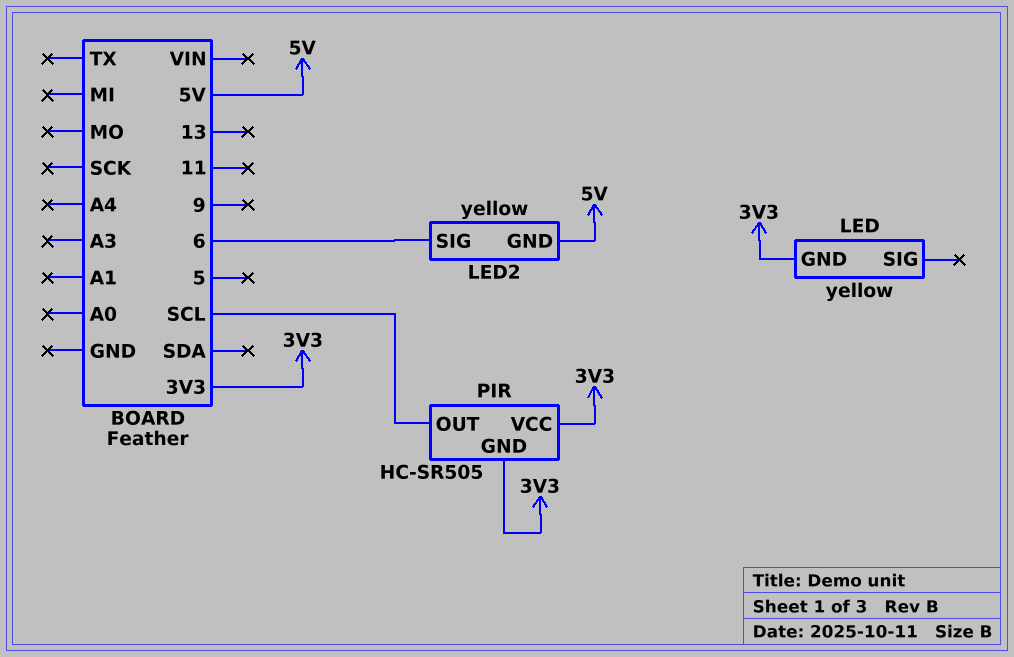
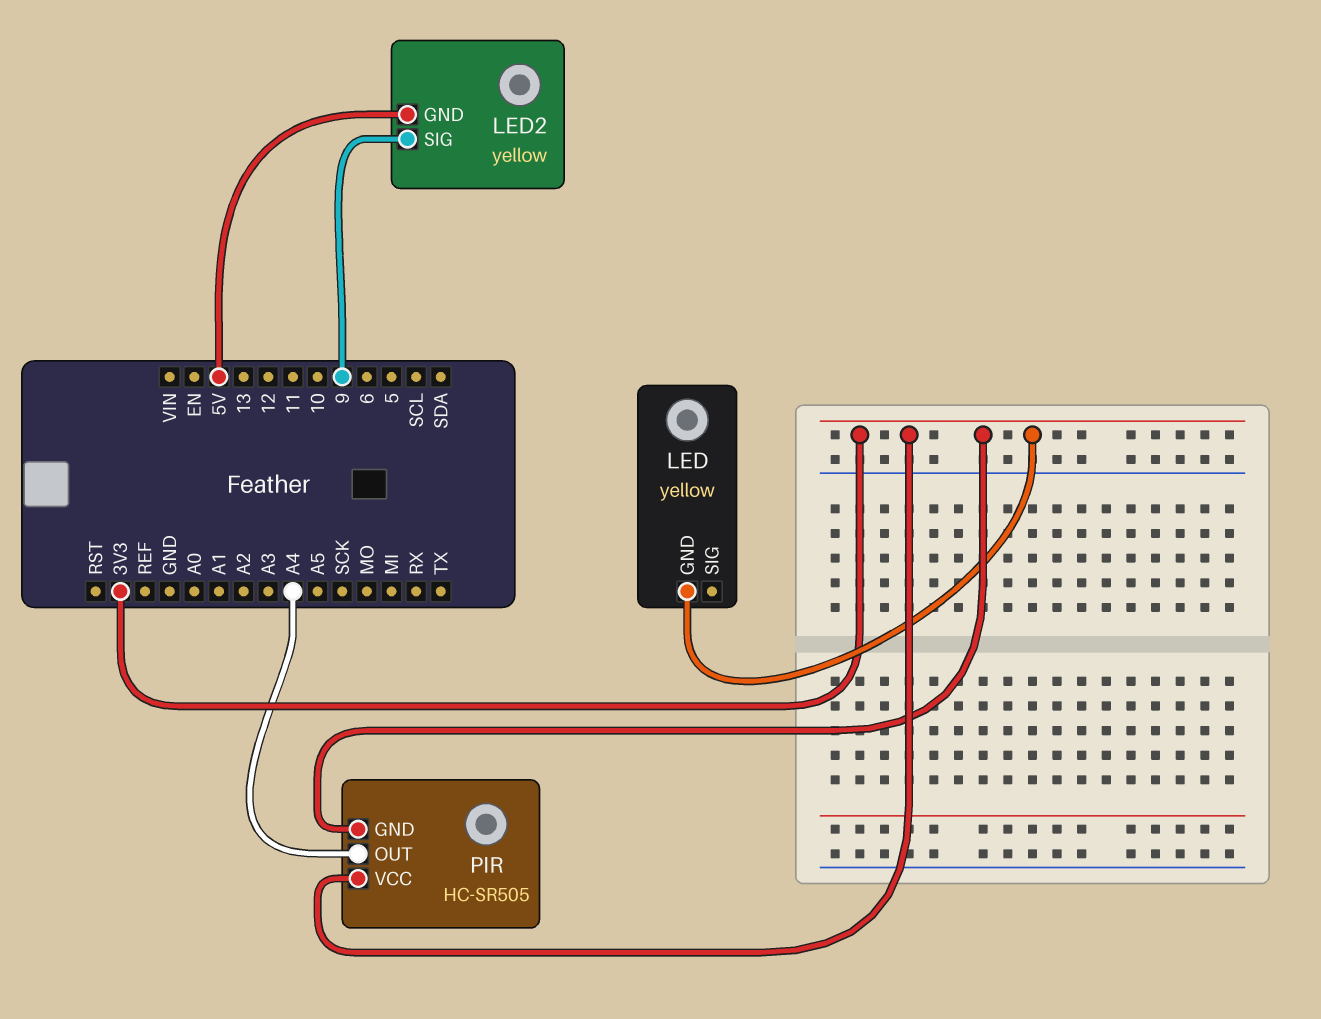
LED2 pin SIG: 6 -> 9
PIR pin OUT: SCL -> A4

